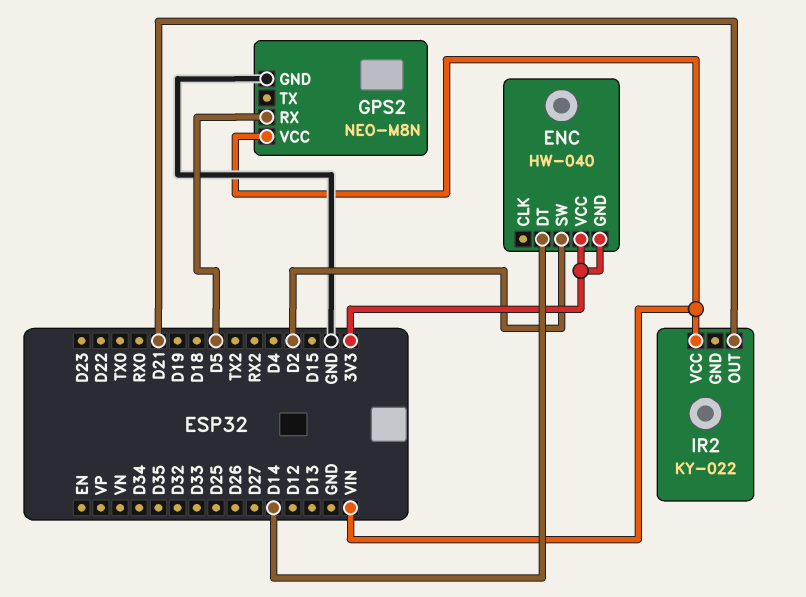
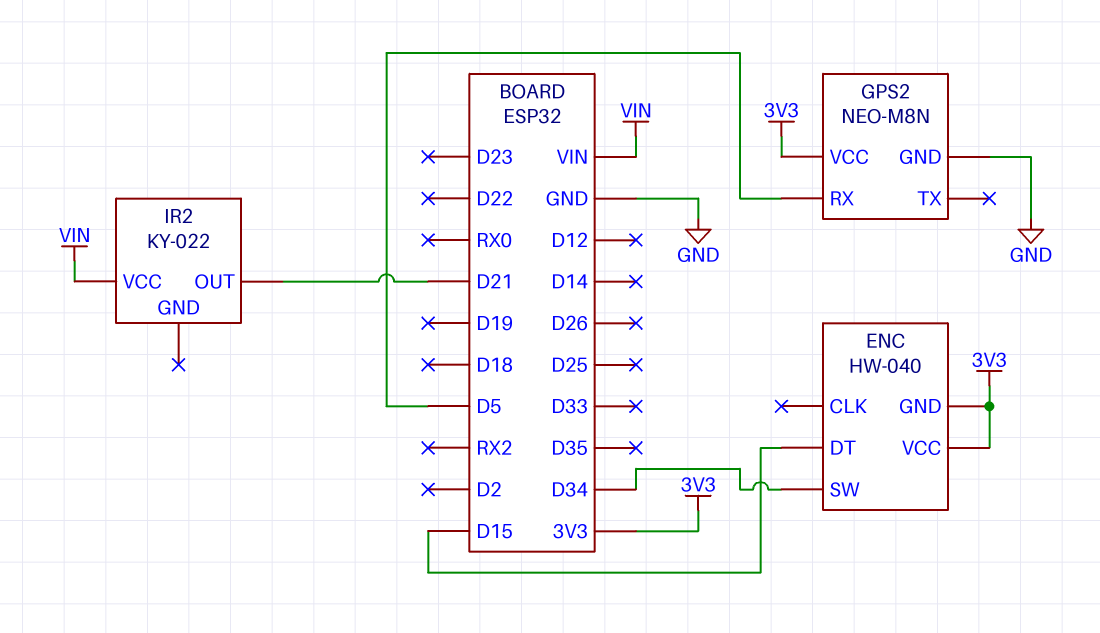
ENC pin DT: D14 -> D15
ENC pin SW: D2 -> D34
GPS2 pin VCC: VIN -> 3V3

